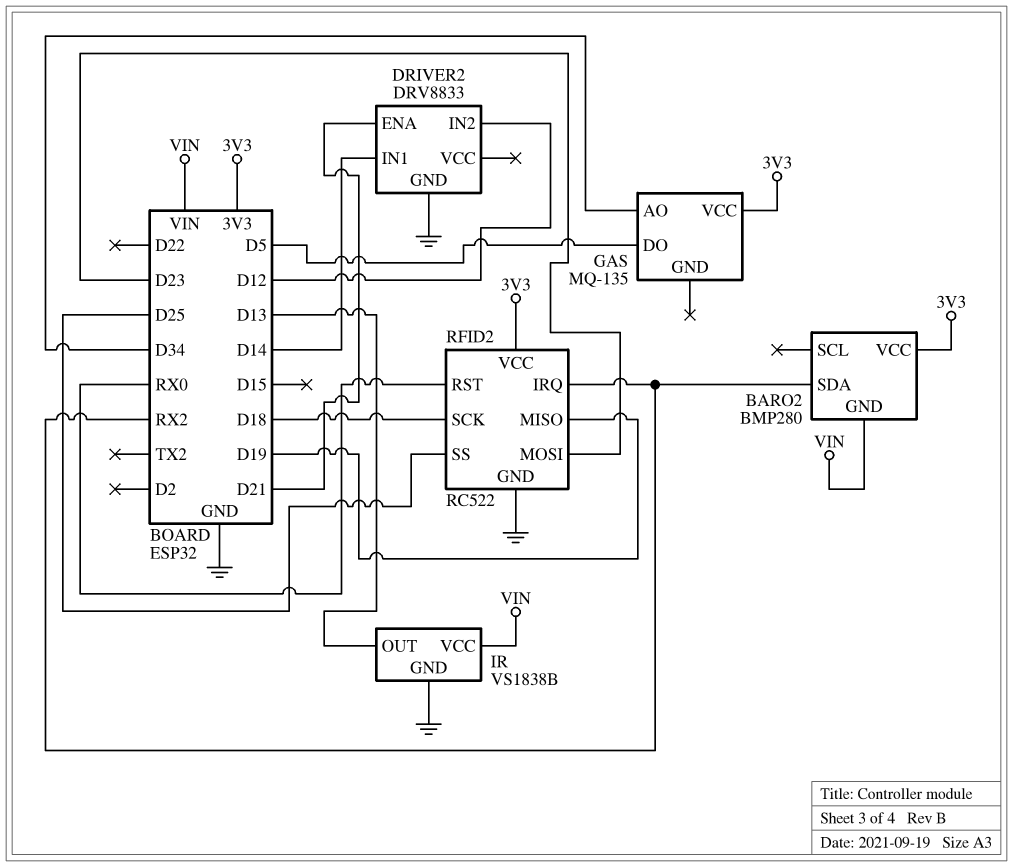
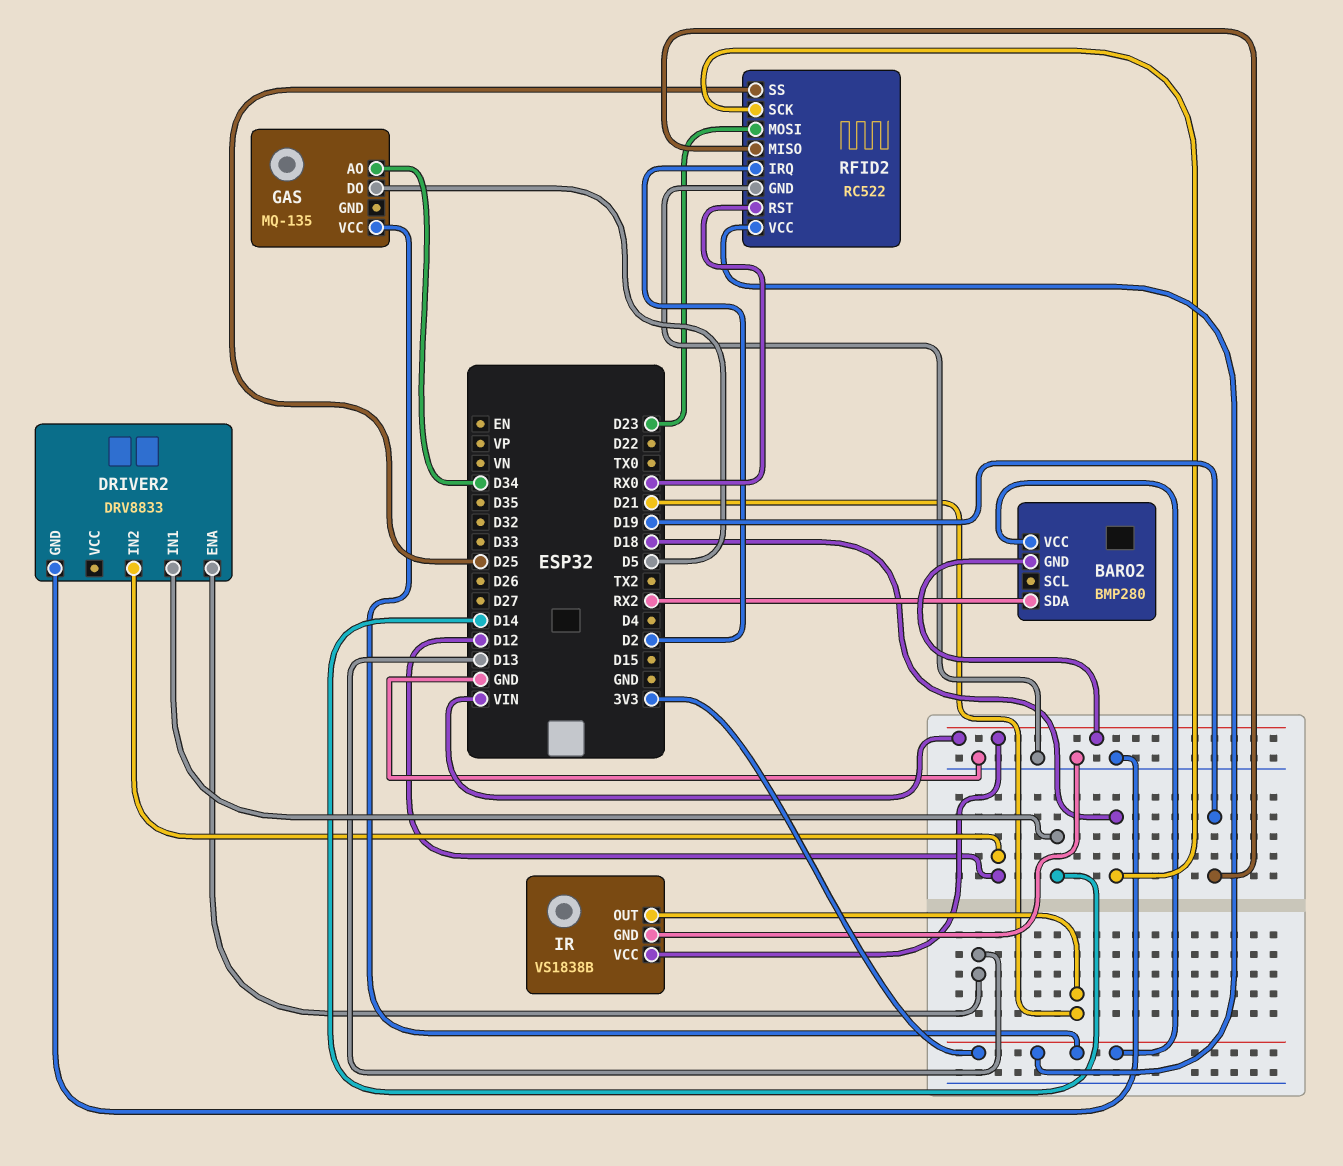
DRIVER2 pin ENA: D21 -> D13
IR pin OUT: D13 -> D21
RFID2 pin IRQ: RX2 -> D2

